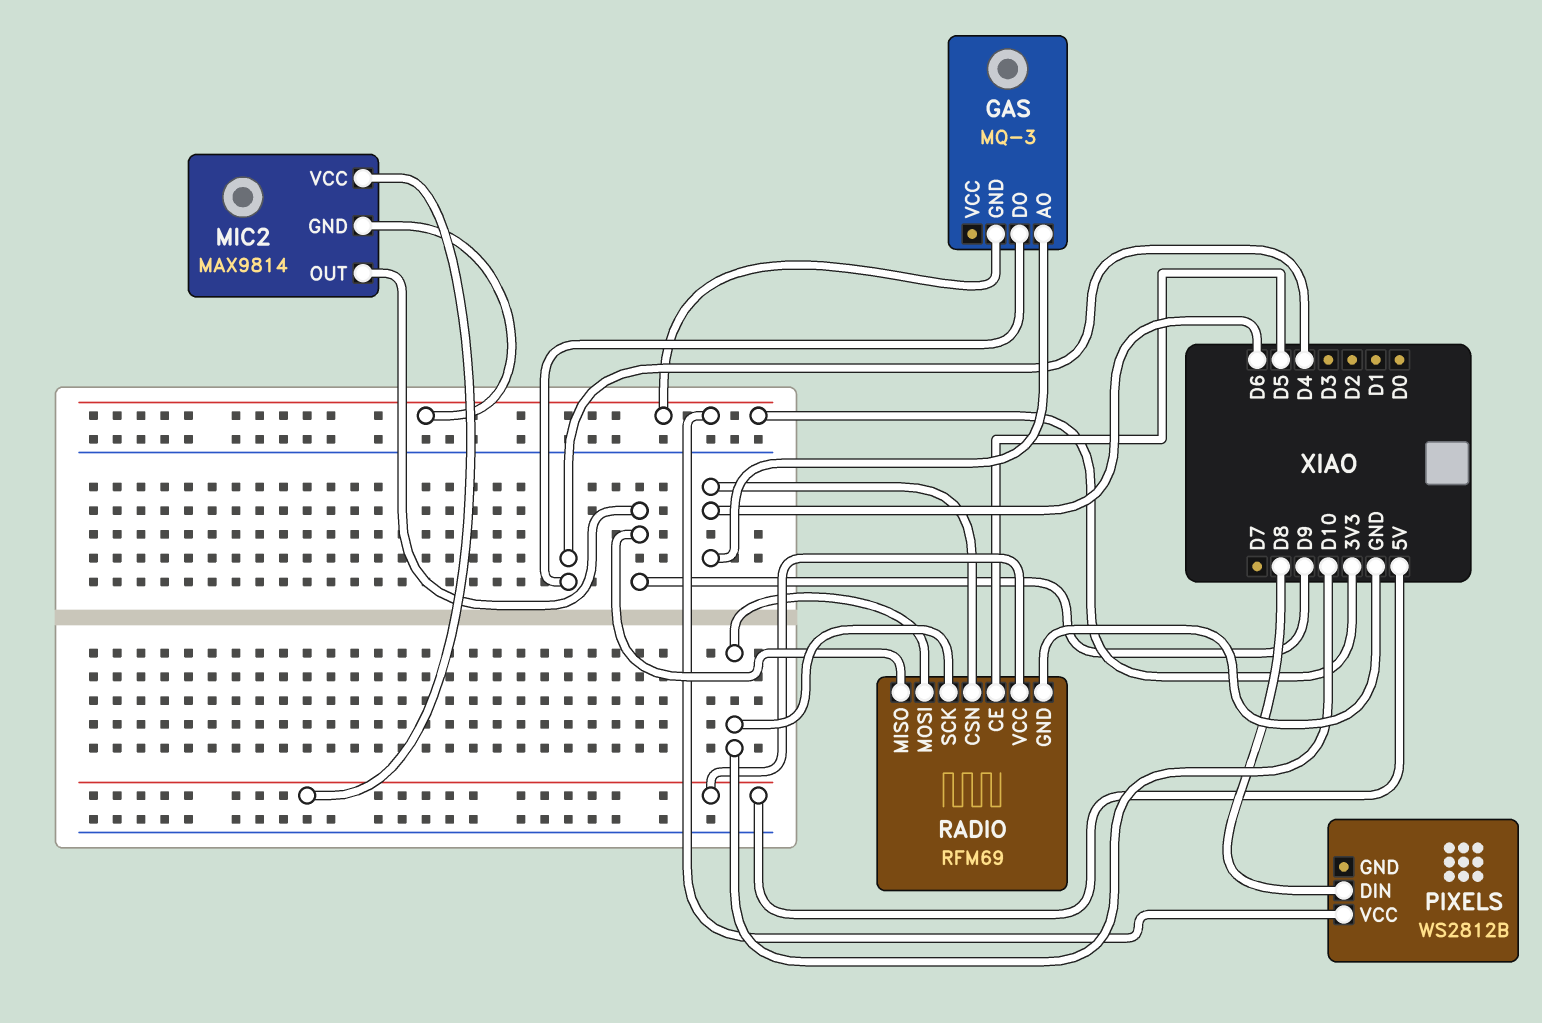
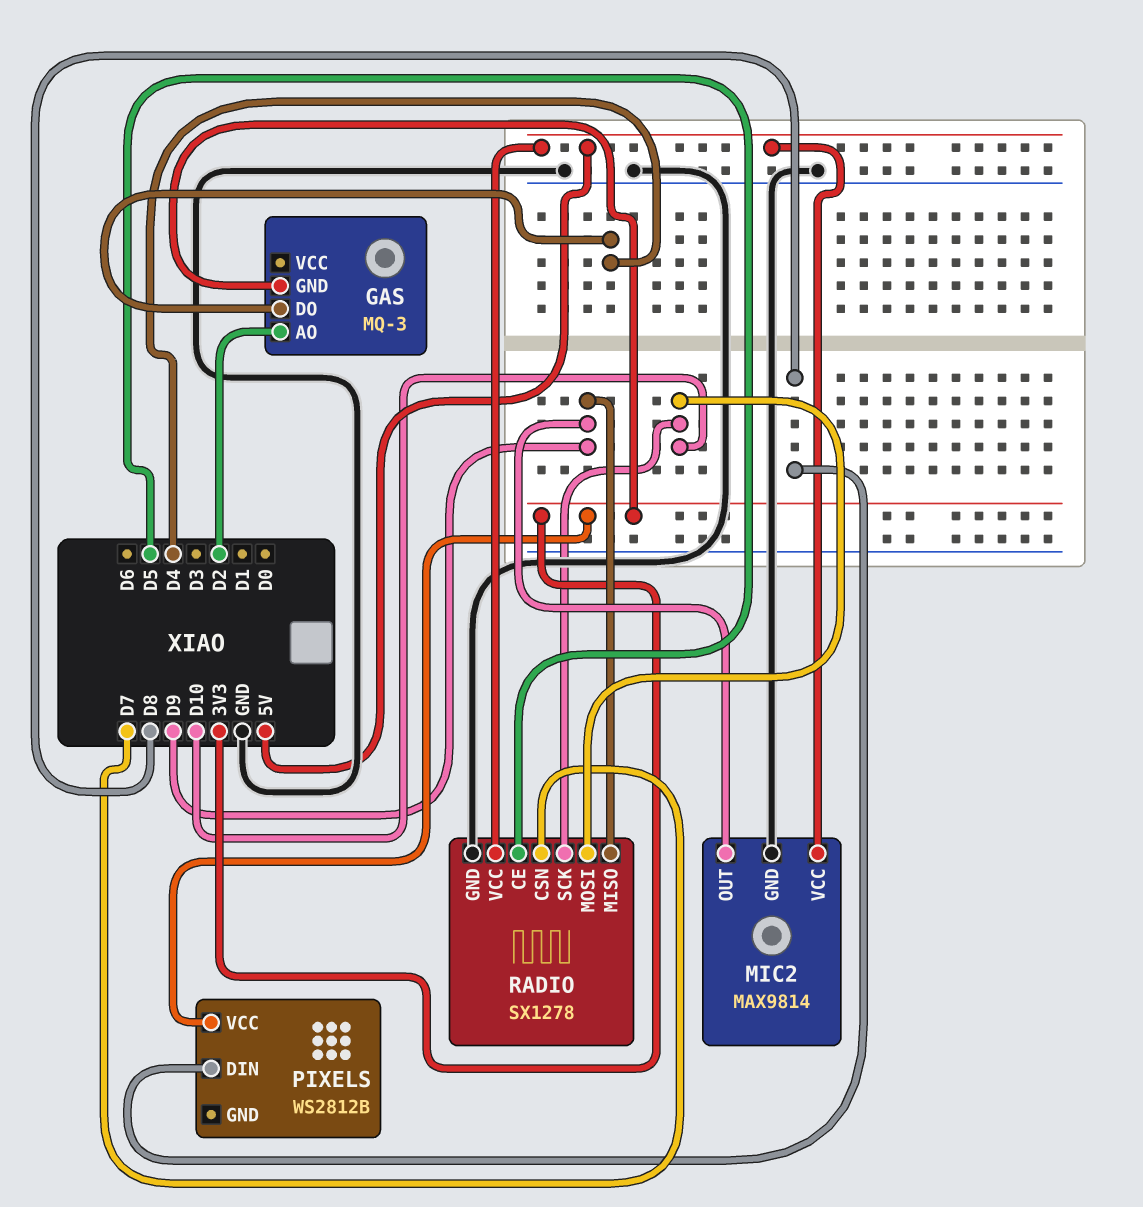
GAS pin AO: D6 -> D2
MIC2 pin GND: 3V3 -> GND
RADIO: RFM69 -> SX1278
RADIO pin CSN: D6 -> D7

